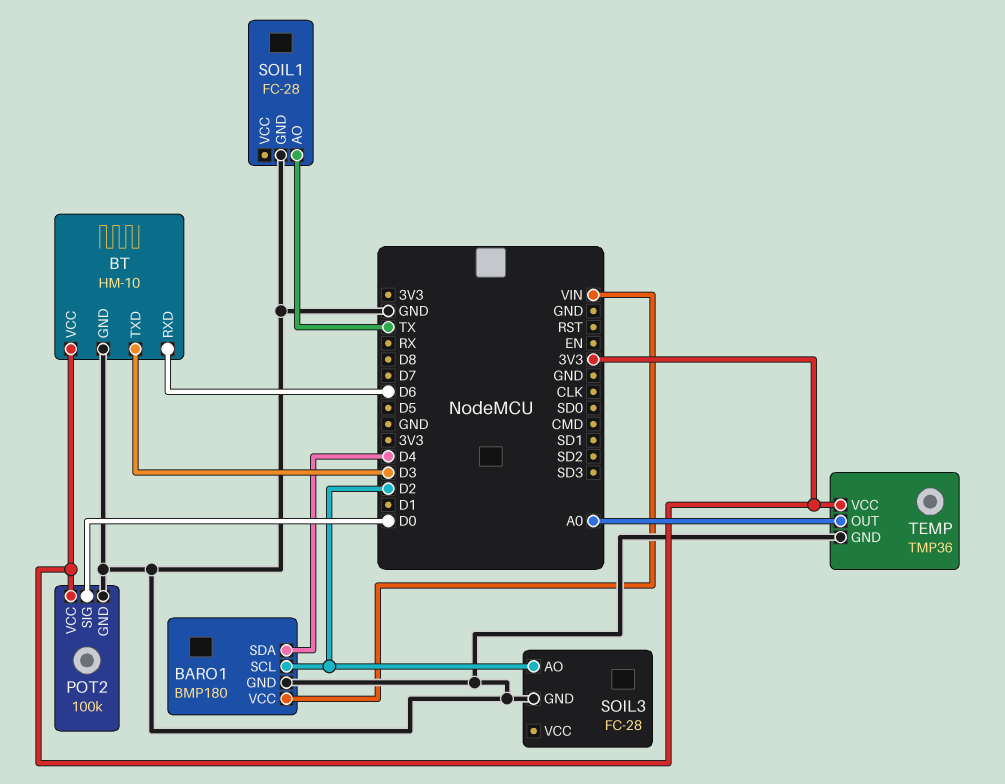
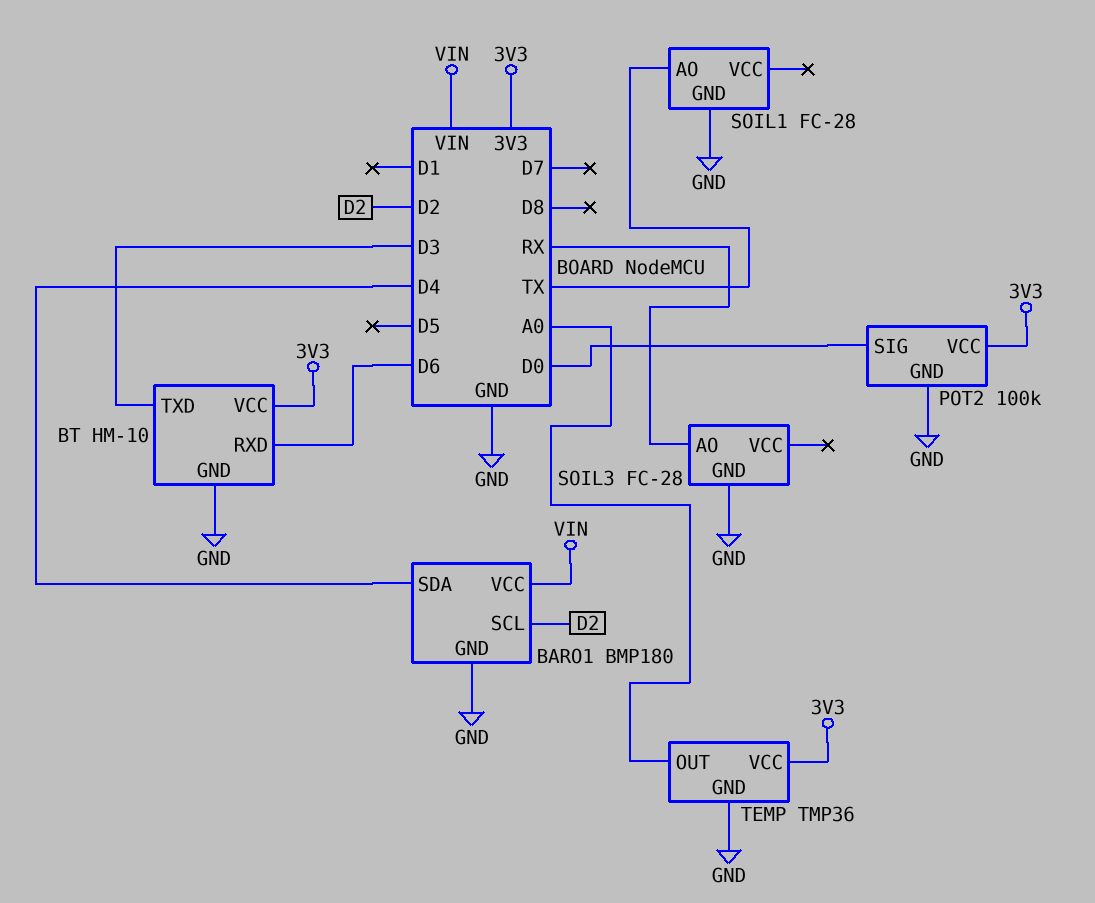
SOIL3 pin AO: D2 -> RX

